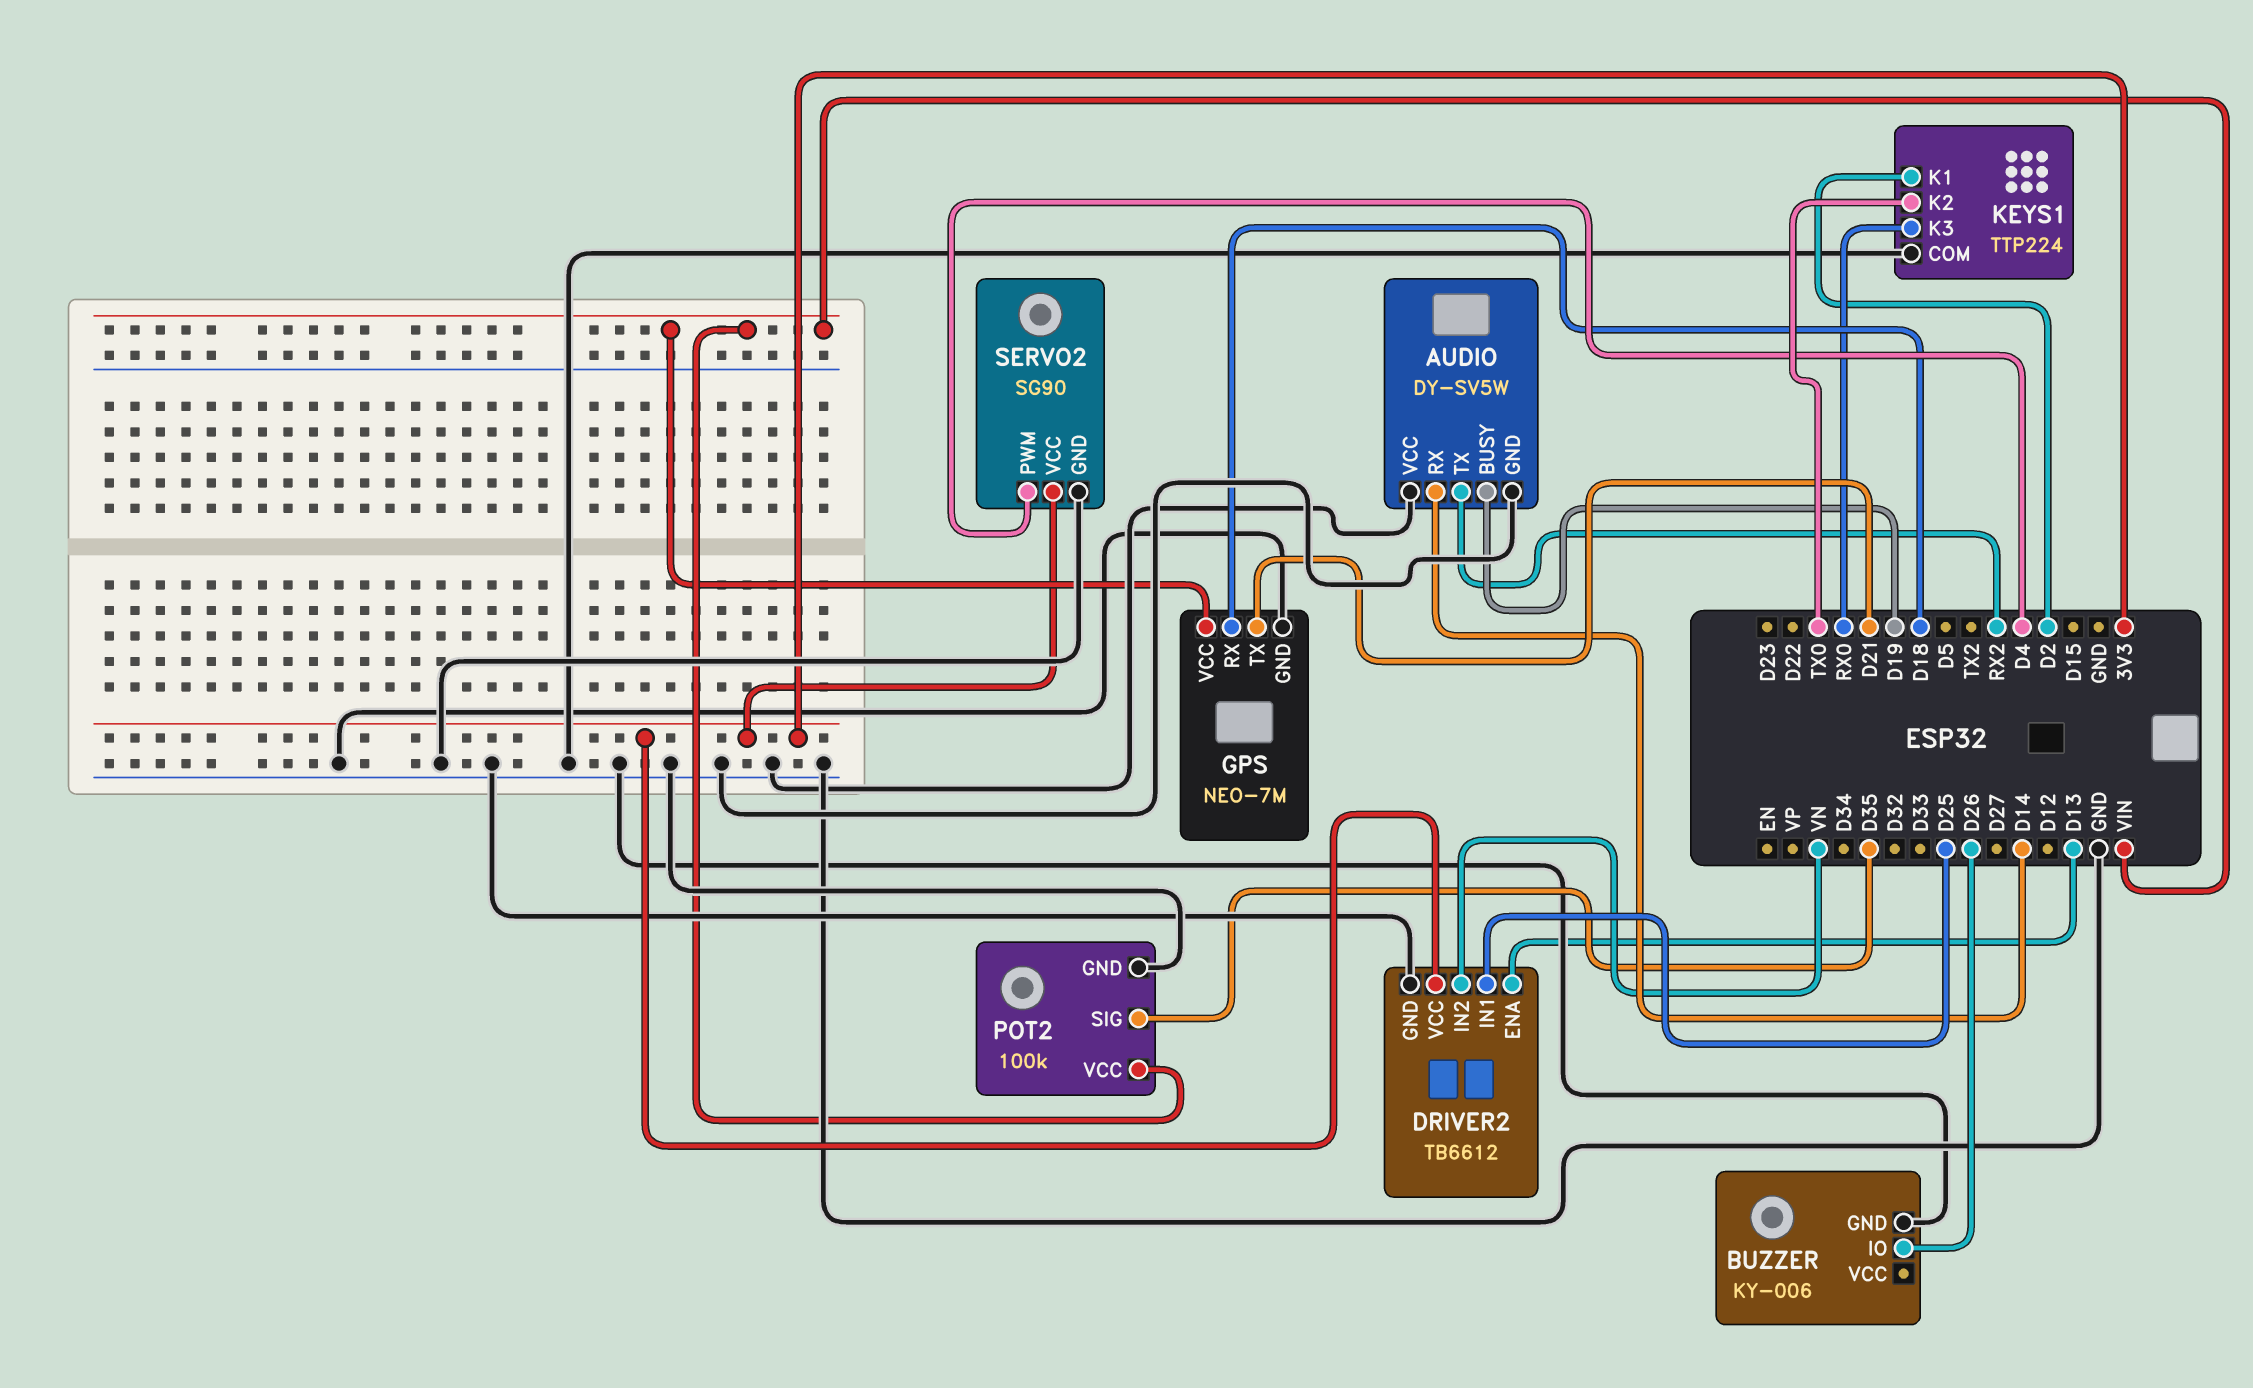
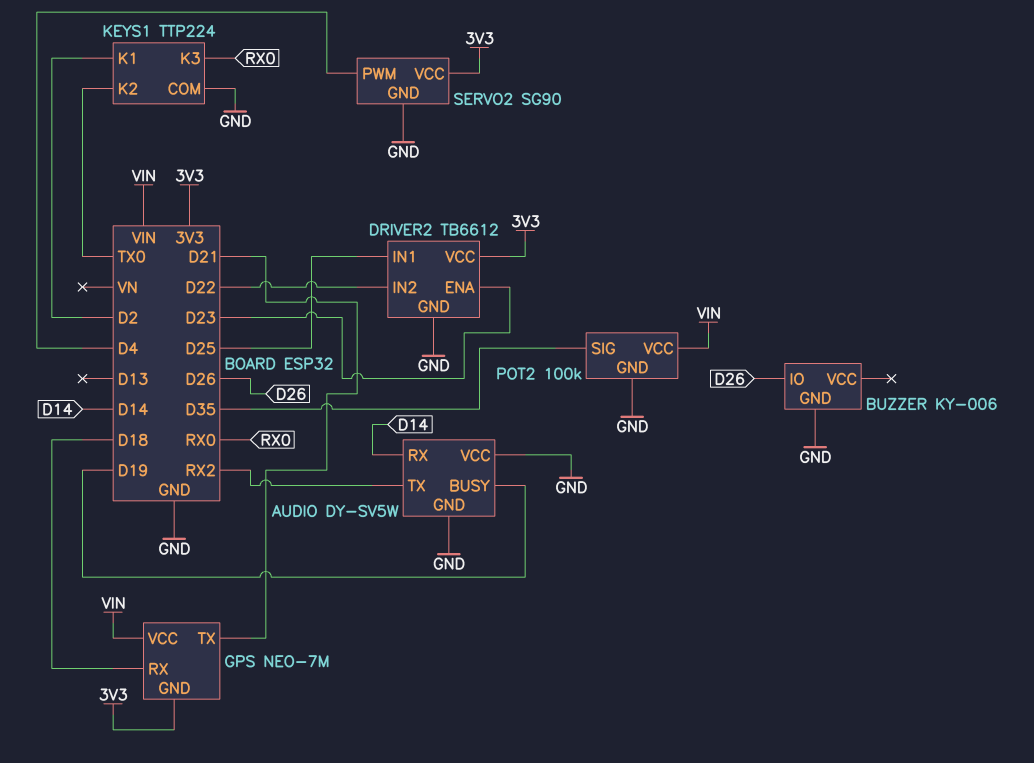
DRIVER2 pin ENA: D13 -> D23
DRIVER2 pin IN2: VN -> D22
GPS pin GND: GND -> 3V3

